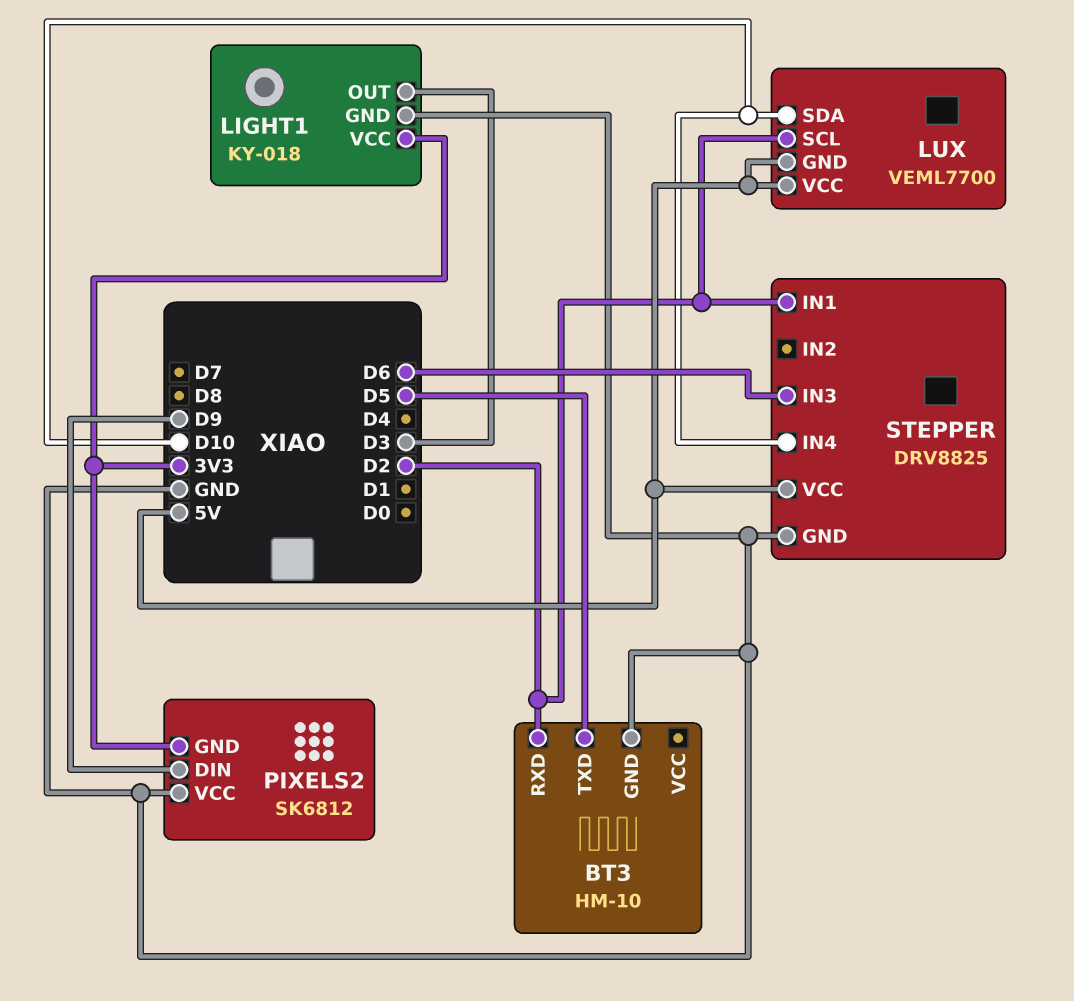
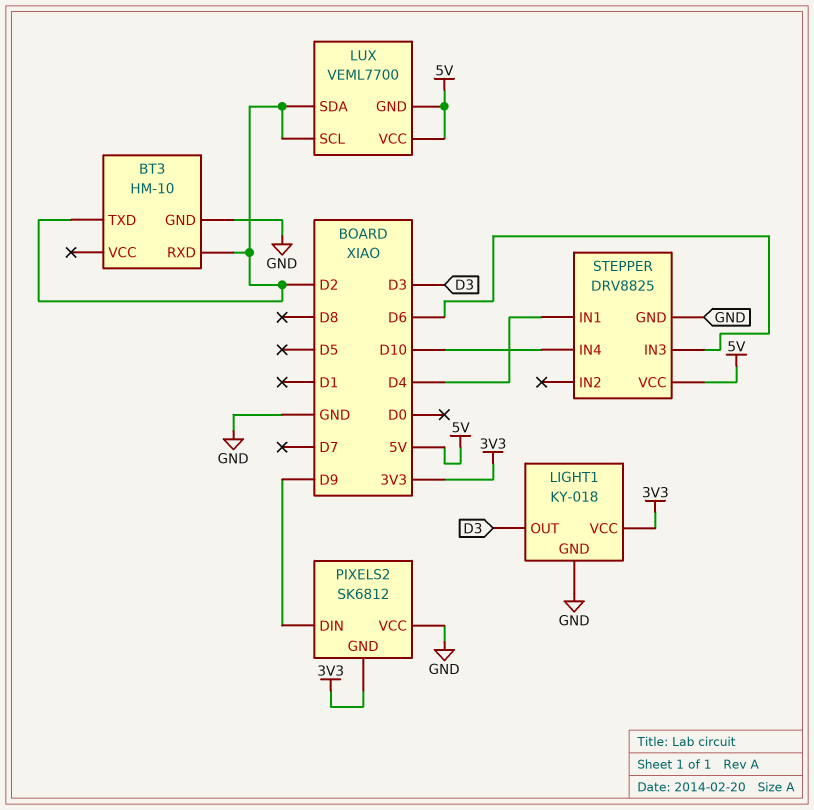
BT3 pin TXD: D5 -> D2
LUX pin SDA: D10 -> D2
STEPPER pin IN1: D2 -> D4

